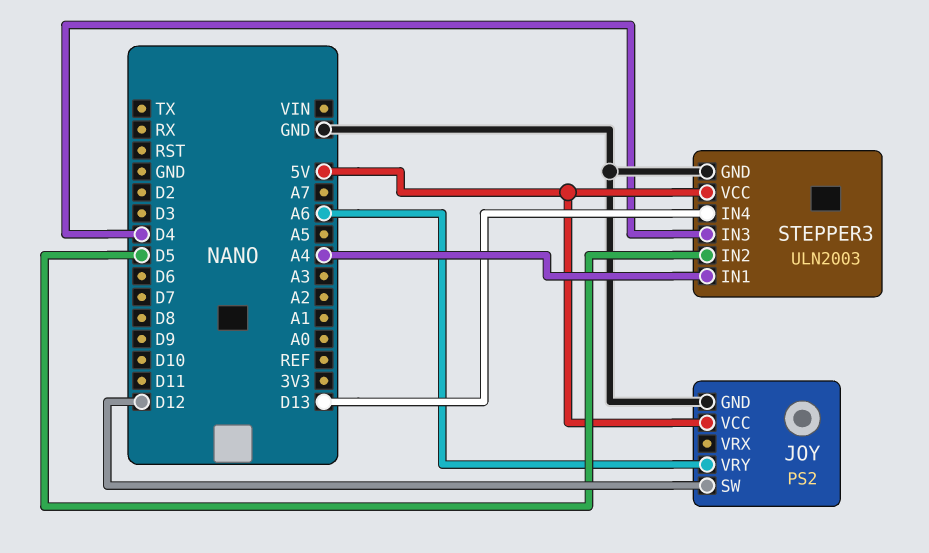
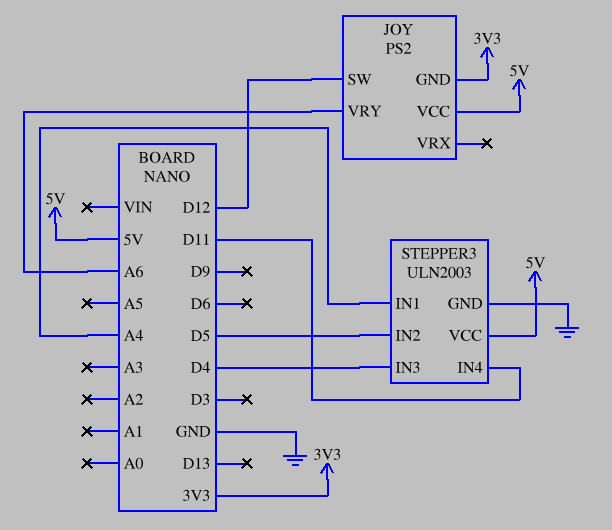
JOY pin GND: GND -> 3V3
STEPPER3 pin IN4: D13 -> D11

